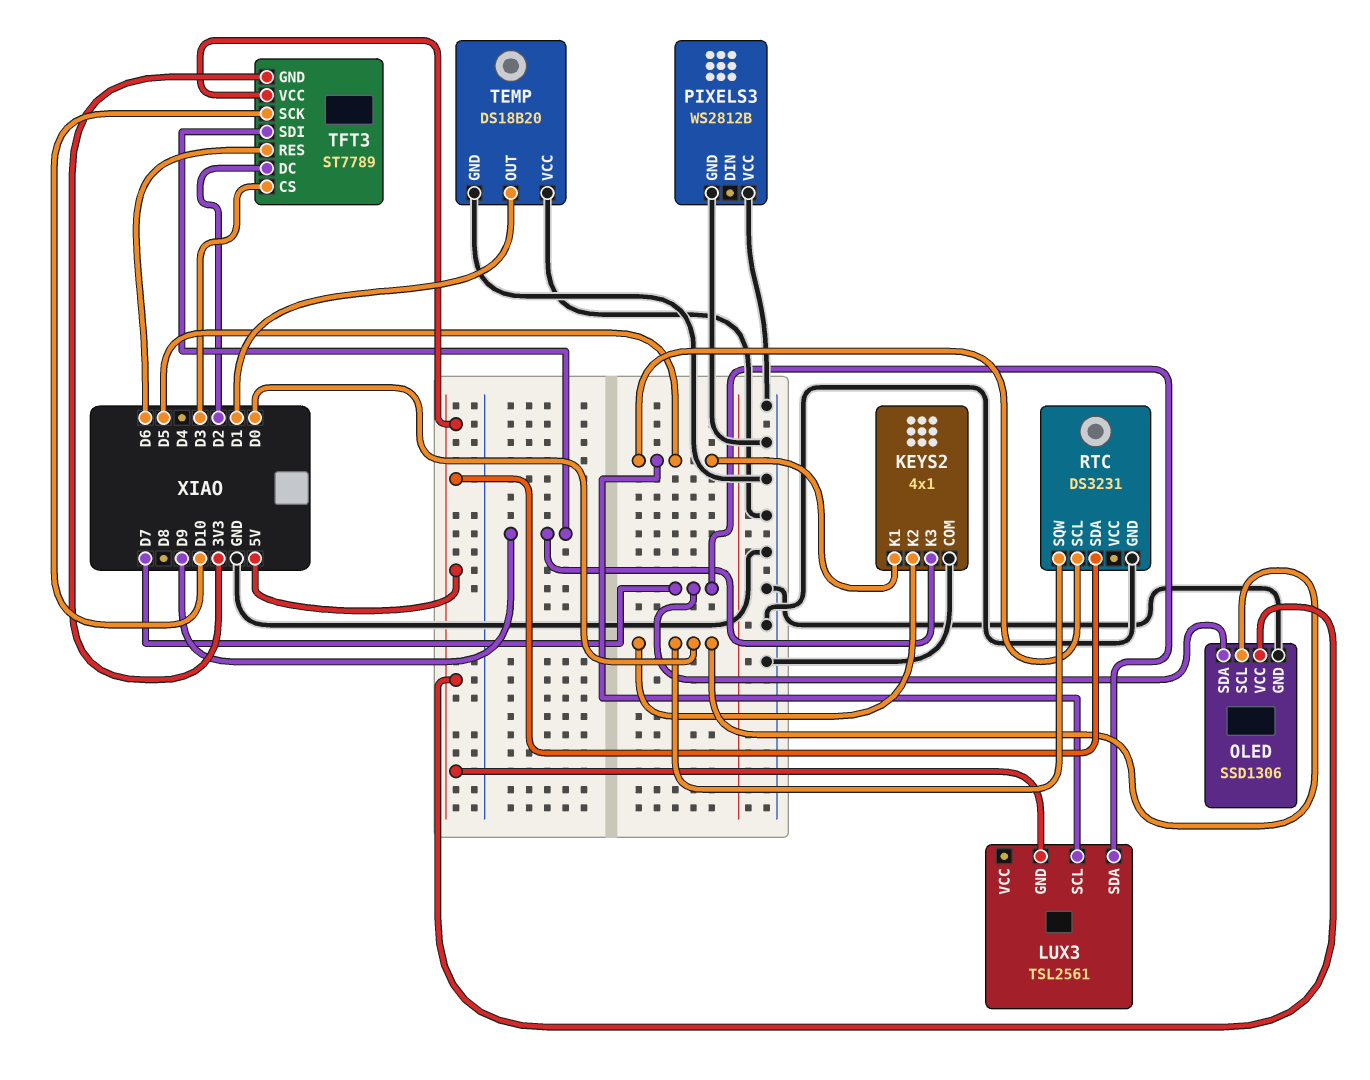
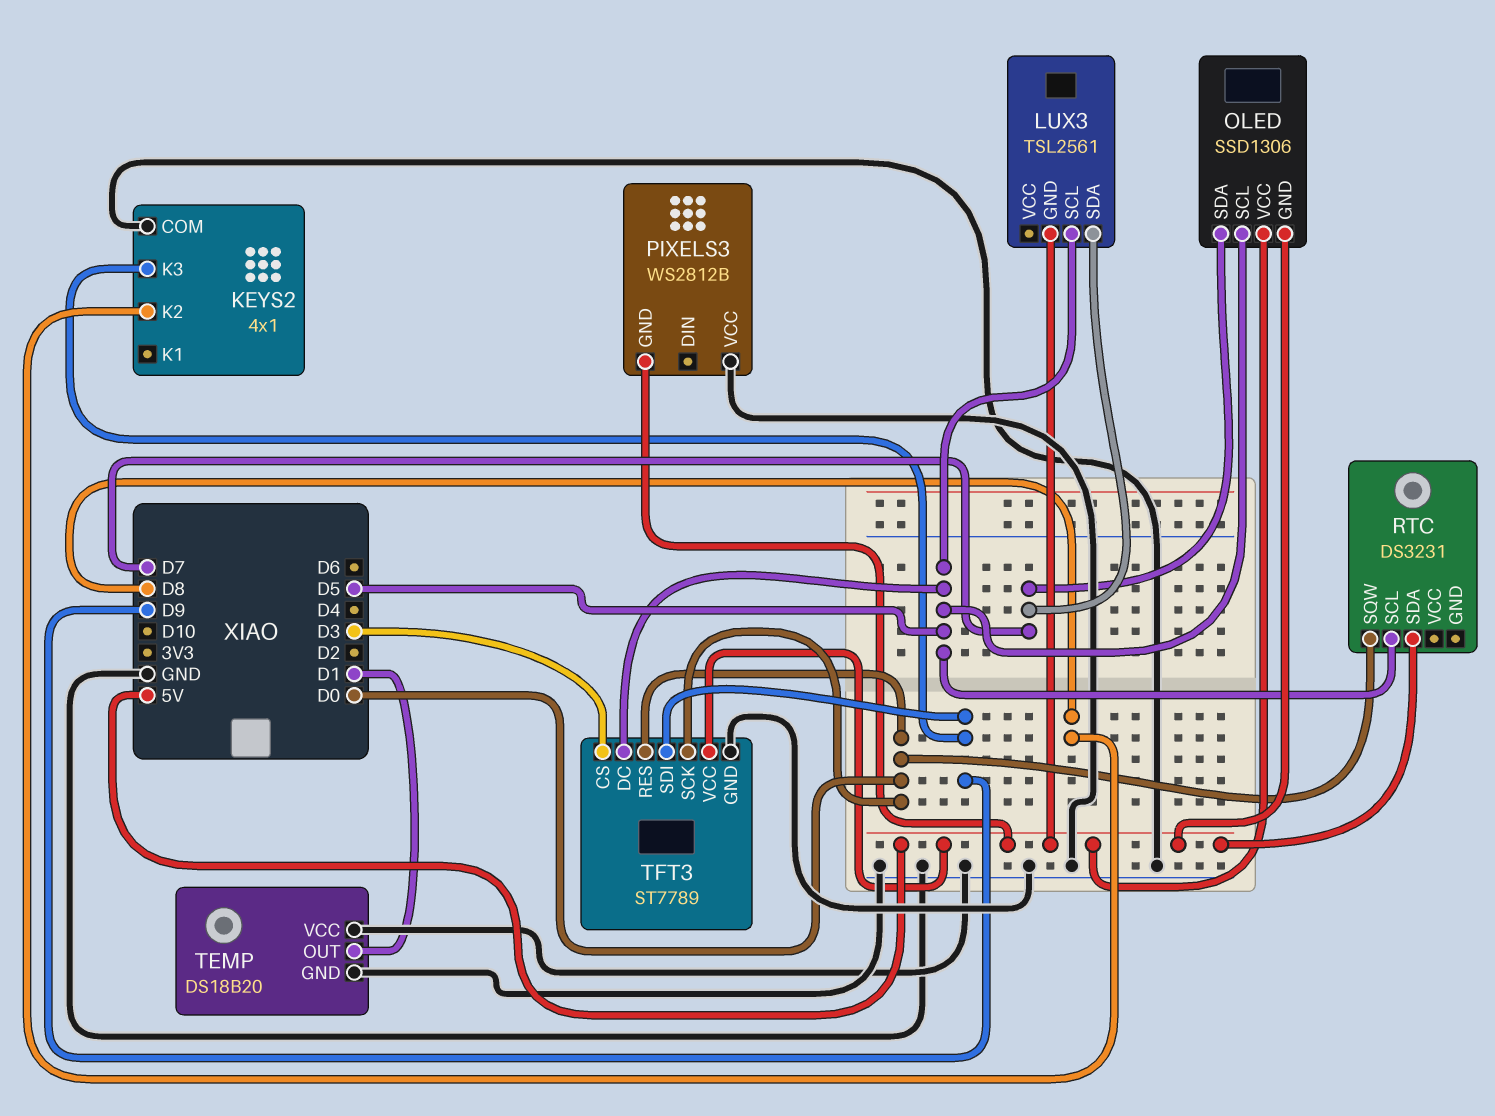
KEYS2 pin K1: D5 -> none
KEYS2 pin K2: D0 -> D8
OLED pin GND: GND -> 5V
OLED pin SCL: D0 -> D5
PIXELS3 pin GND: GND -> 5V
RTC pin GND: GND -> none
TFT3 pin DC: D2 -> D5
TFT3 pin GND: 3V3 -> GND
TFT3 pin RES: D6 -> D0
TFT3 pin SCK: D10 -> D0

